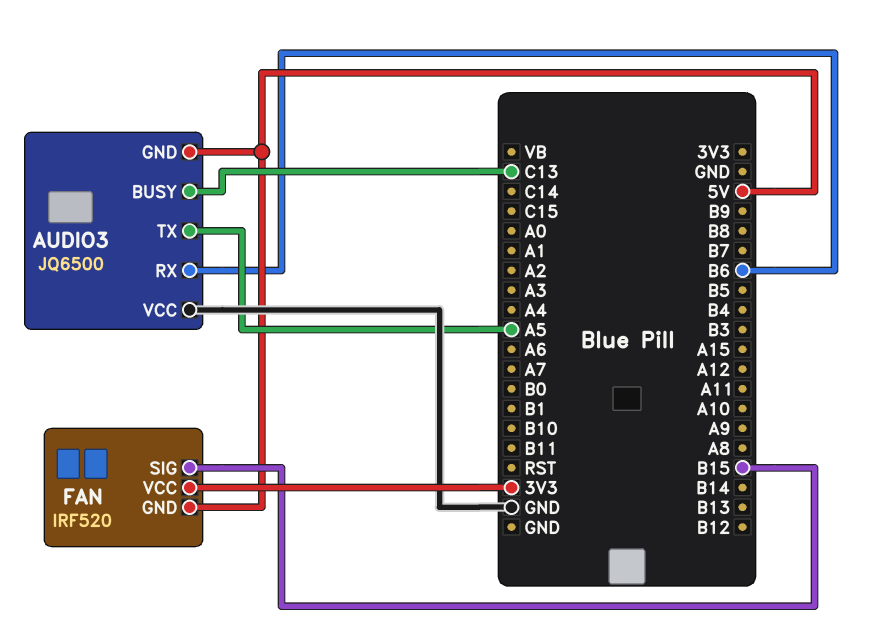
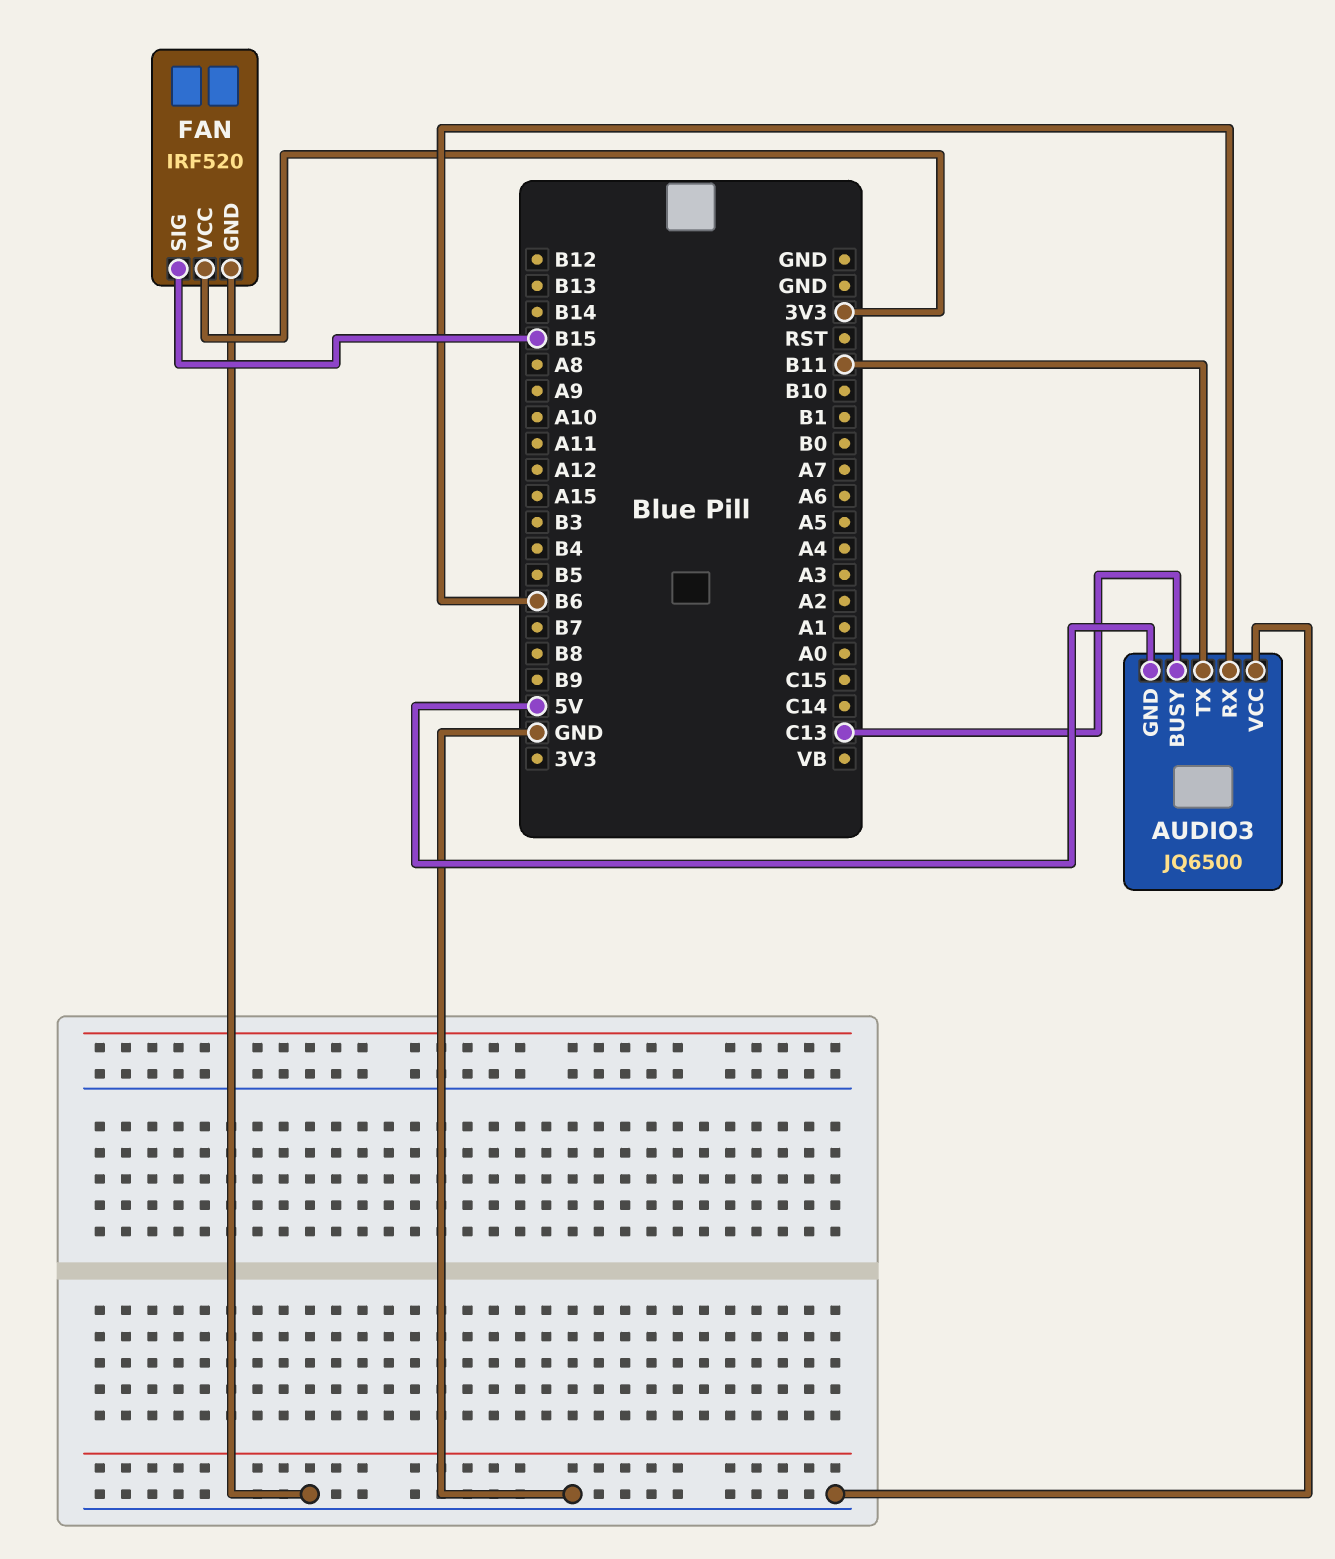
AUDIO3 pin TX: A5 -> B11
FAN pin GND: 5V -> GND

